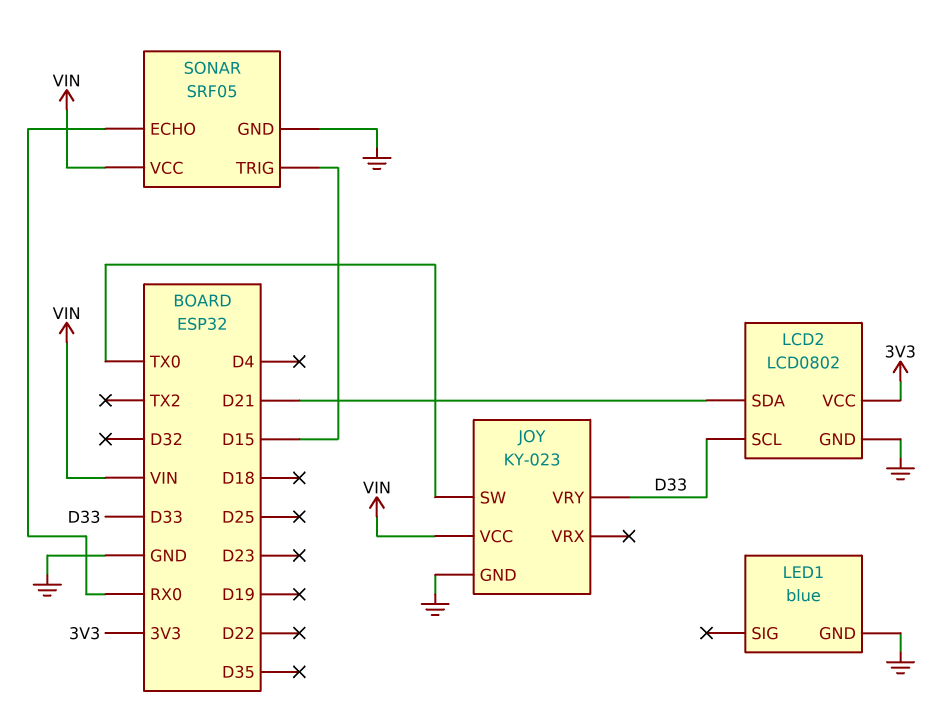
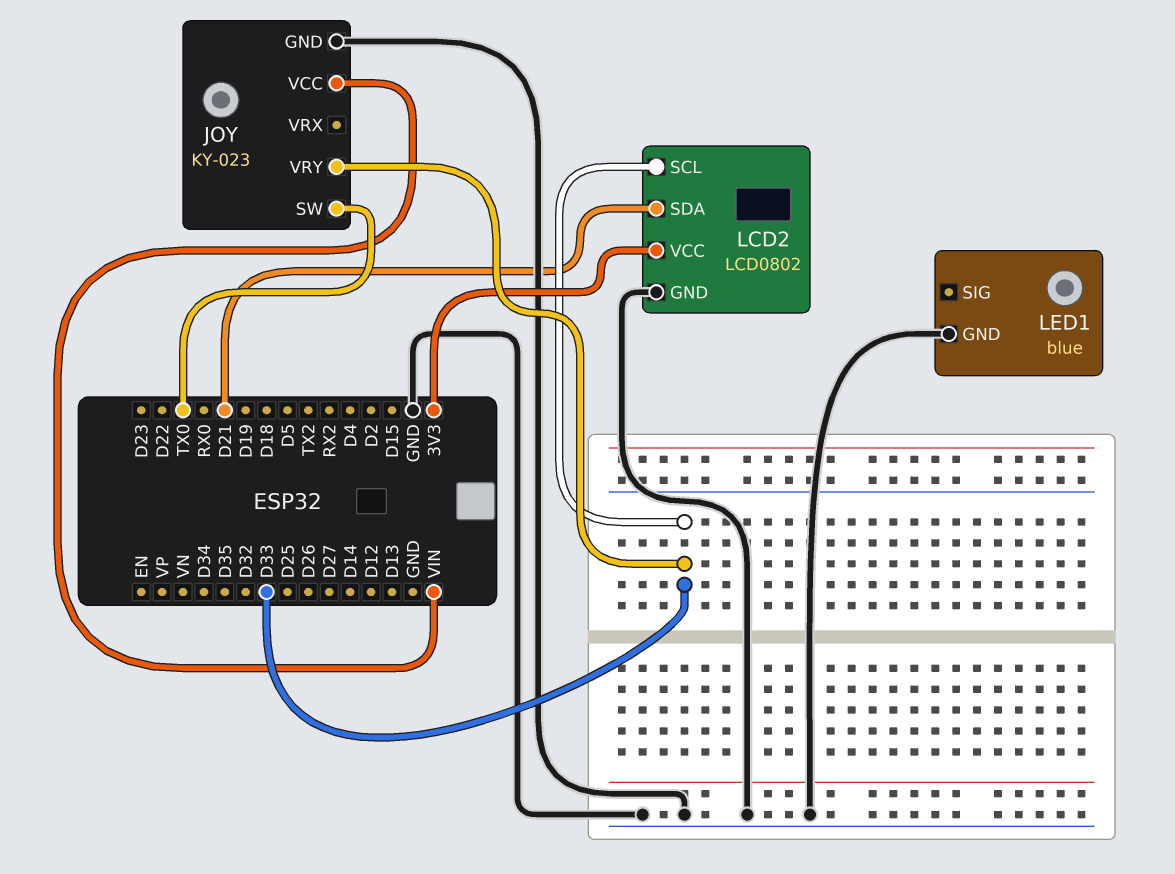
SONAR: SRF05 -> none
SONAR pin ECHO: RX0 -> none
SONAR pin GND: GND -> none
SONAR pin TRIG: D15 -> none
SONAR pin VCC: VIN -> none

